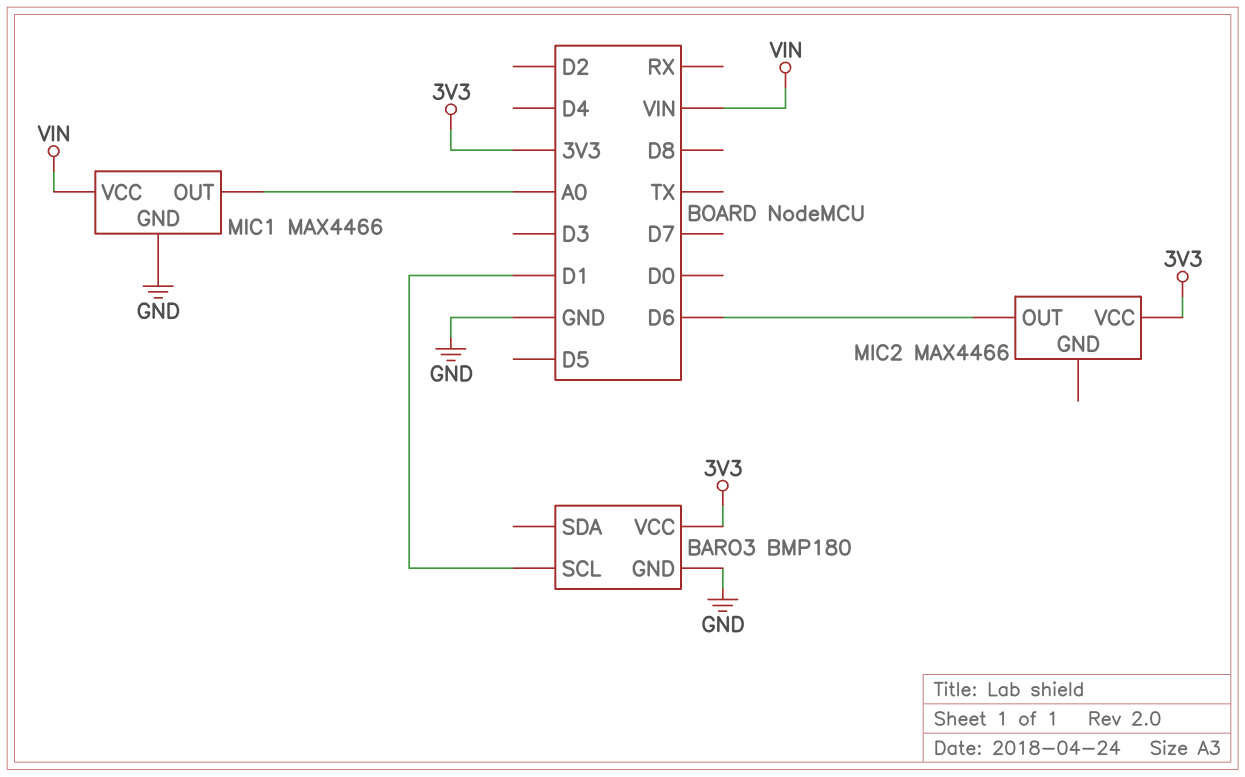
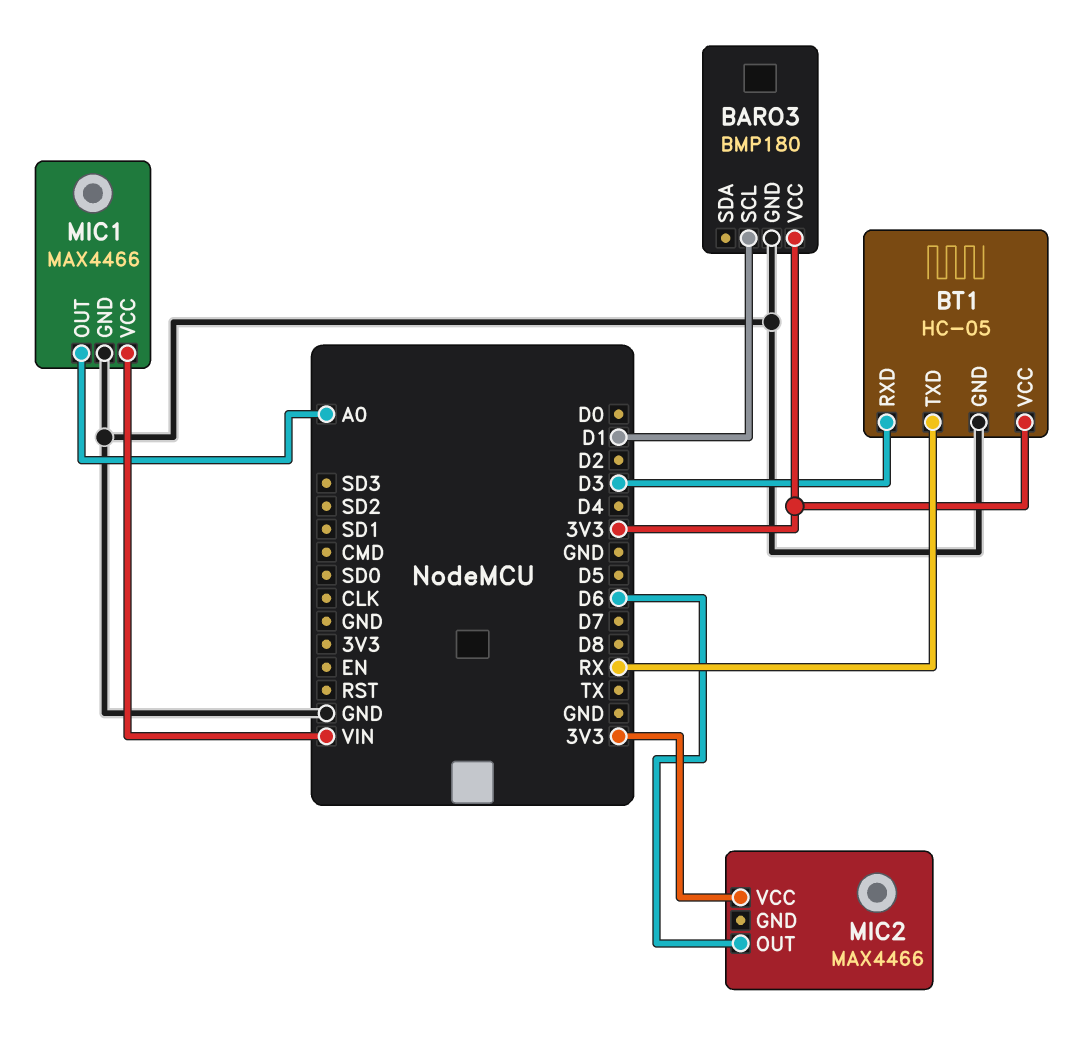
BT1: none -> HC-05
BT1 pin GND: none -> GND
BT1 pin RXD: none -> D3
BT1 pin TXD: none -> RX
BT1 pin VCC: none -> 3V3

